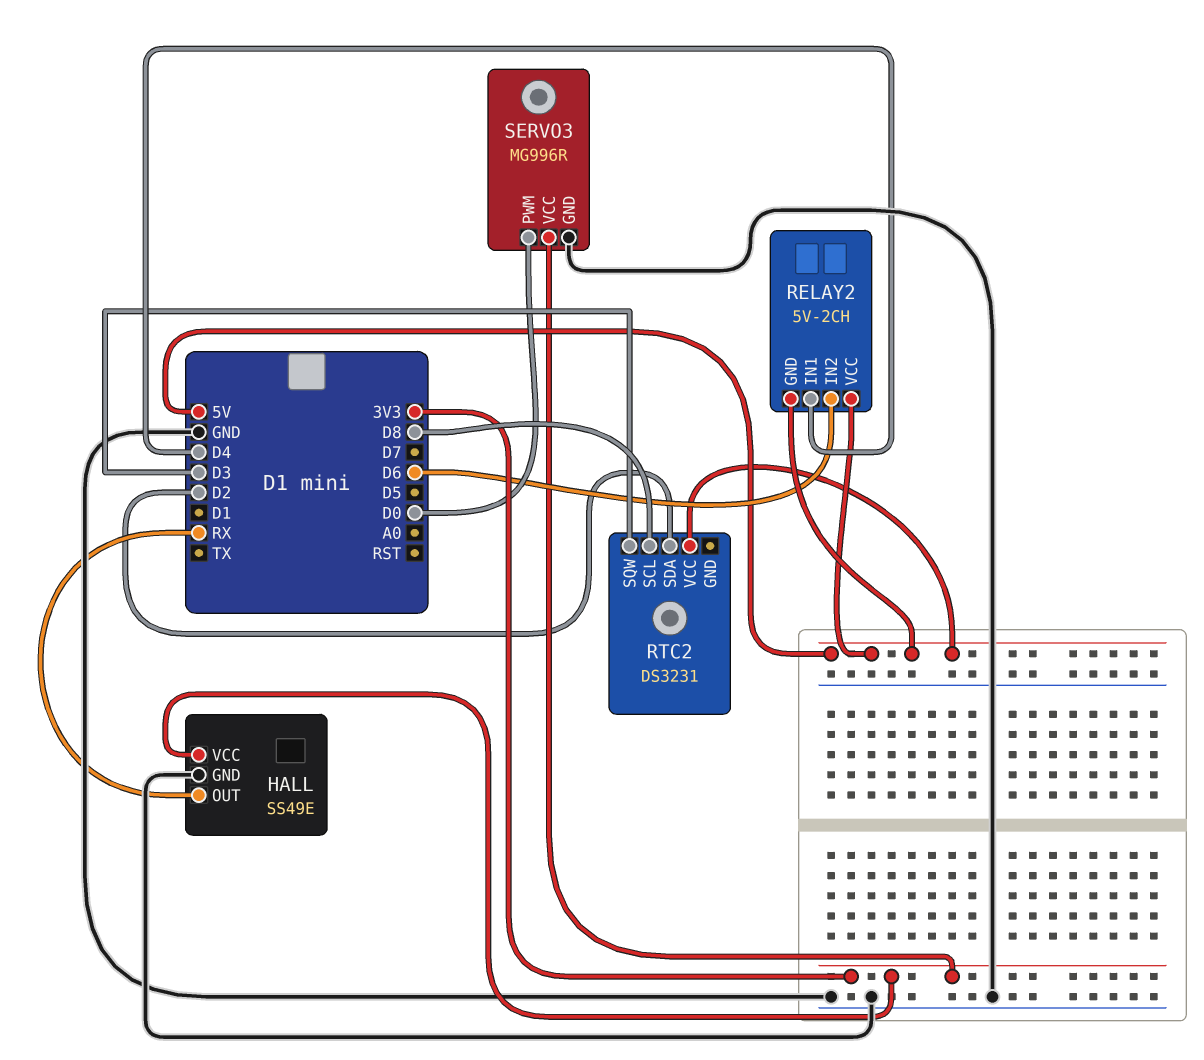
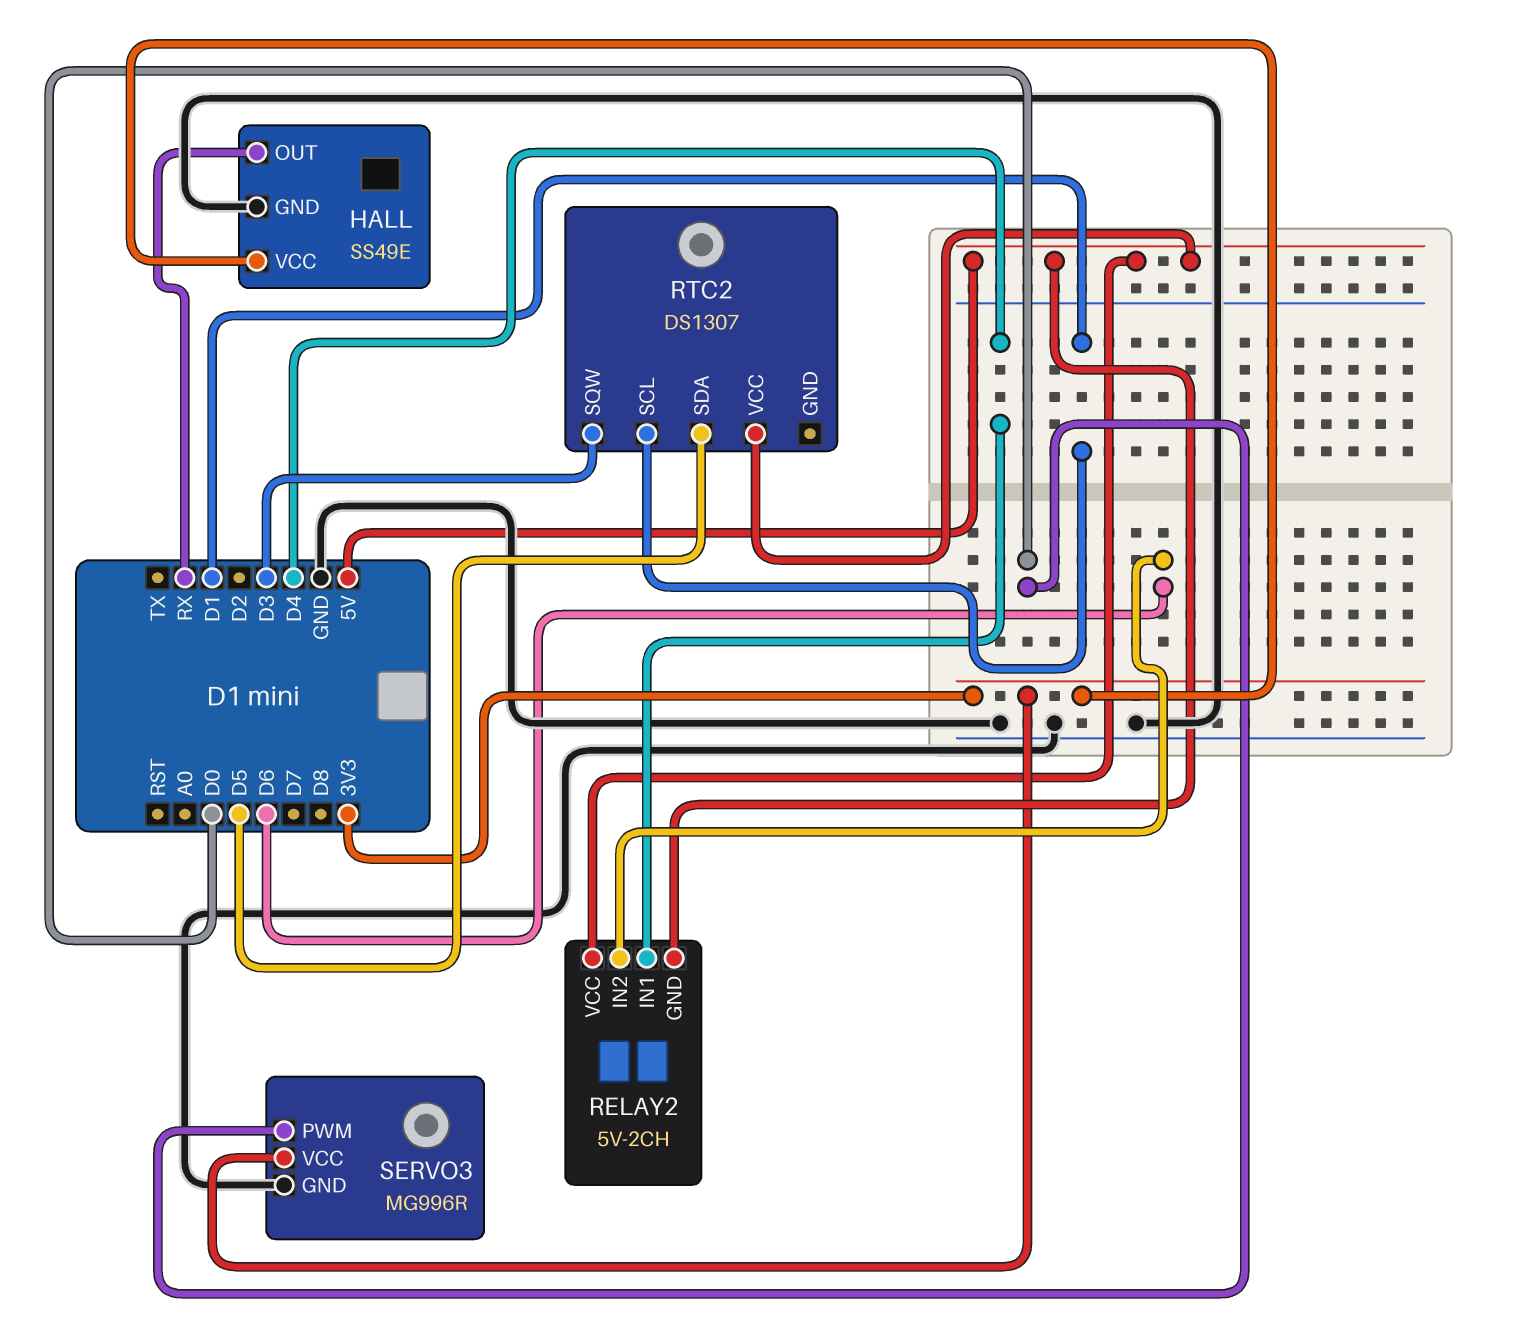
RTC2: DS3231 -> DS1307
RTC2 pin SCL: D8 -> D1
RTC2 pin SDA: D2 -> D5

